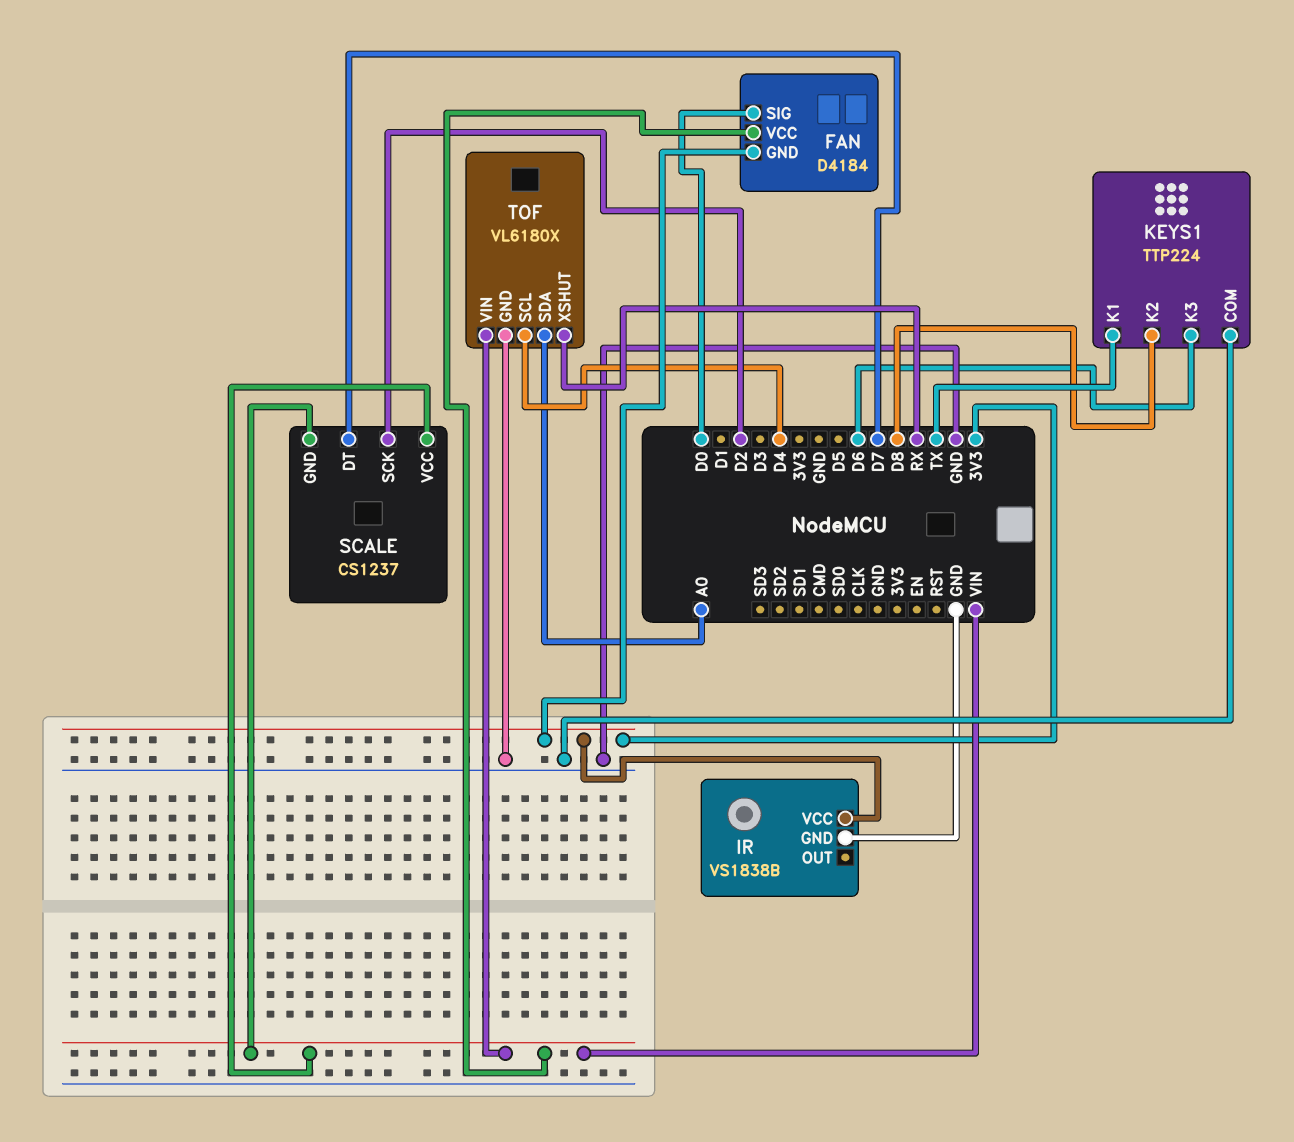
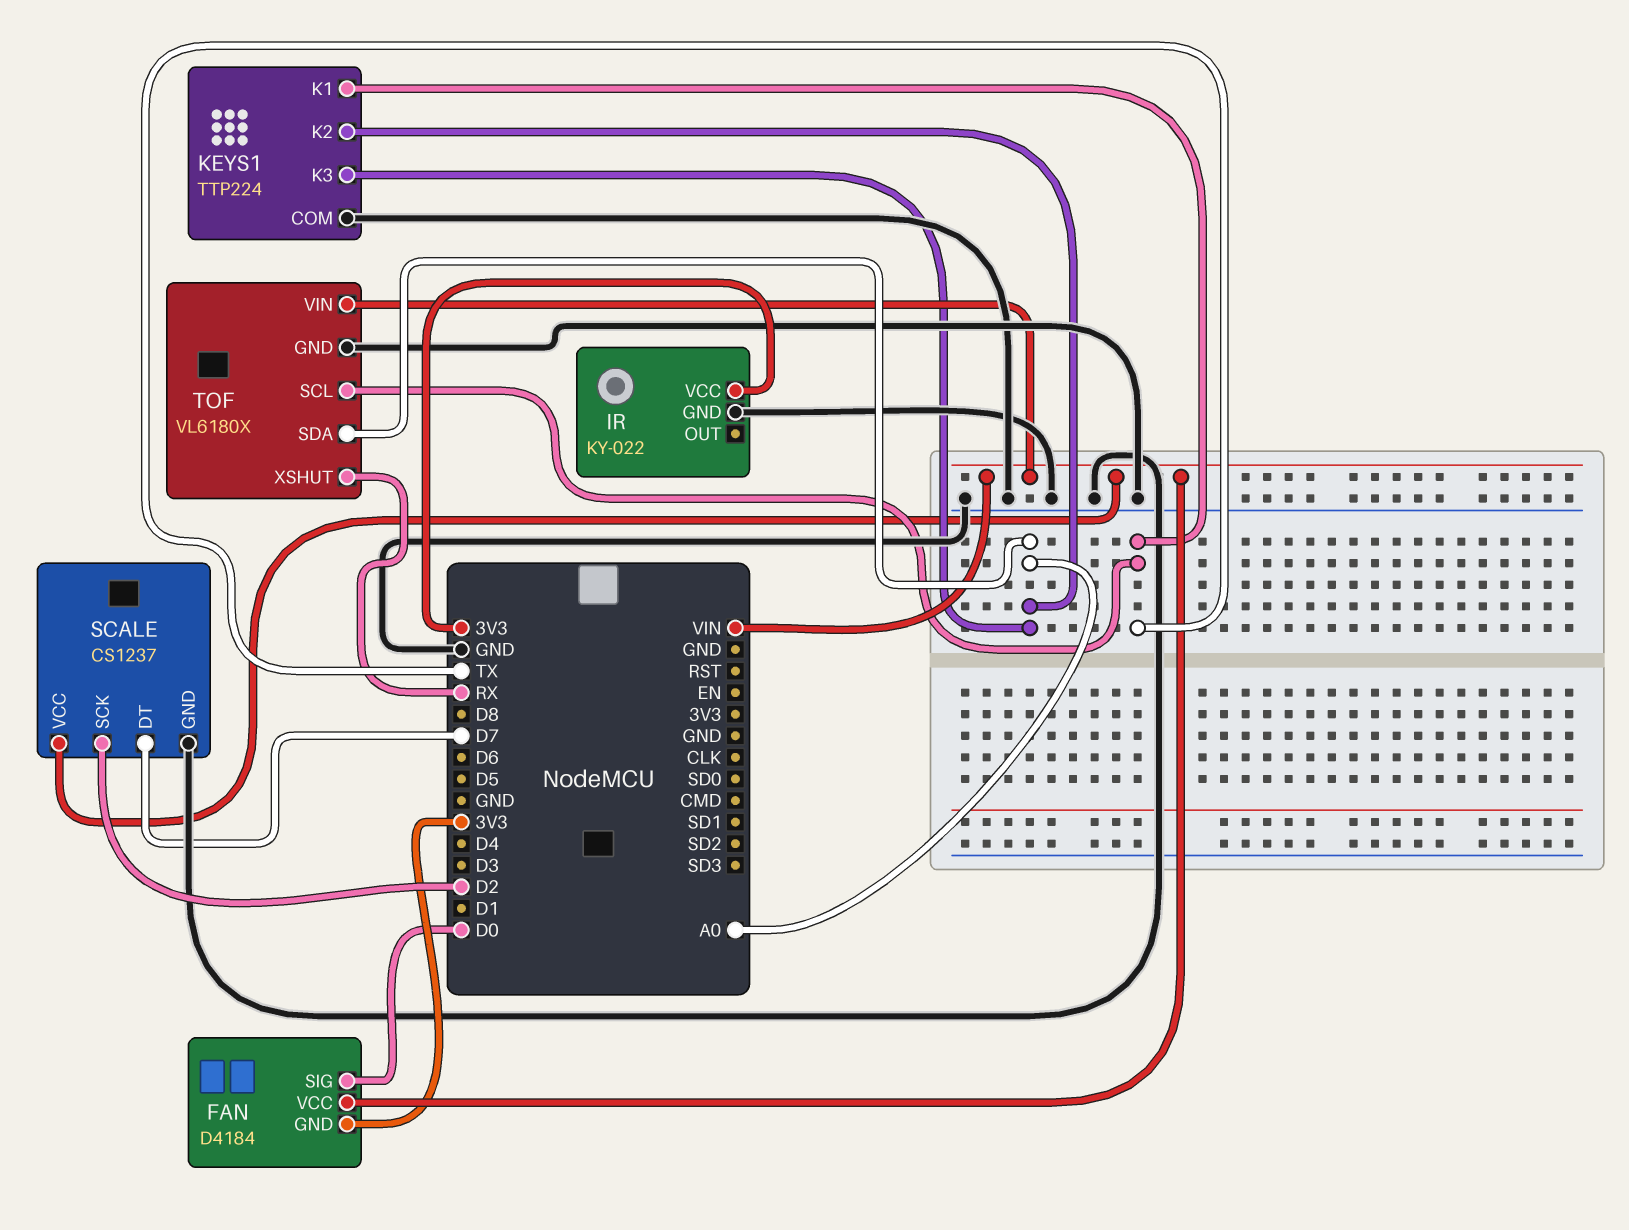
IR: VS1838B -> KY-022
KEYS1 pin K2: D8 -> A0
KEYS1 pin K3: D6 -> A0
SCALE pin GND: VIN -> GND
TOF pin SCL: D4 -> TX

